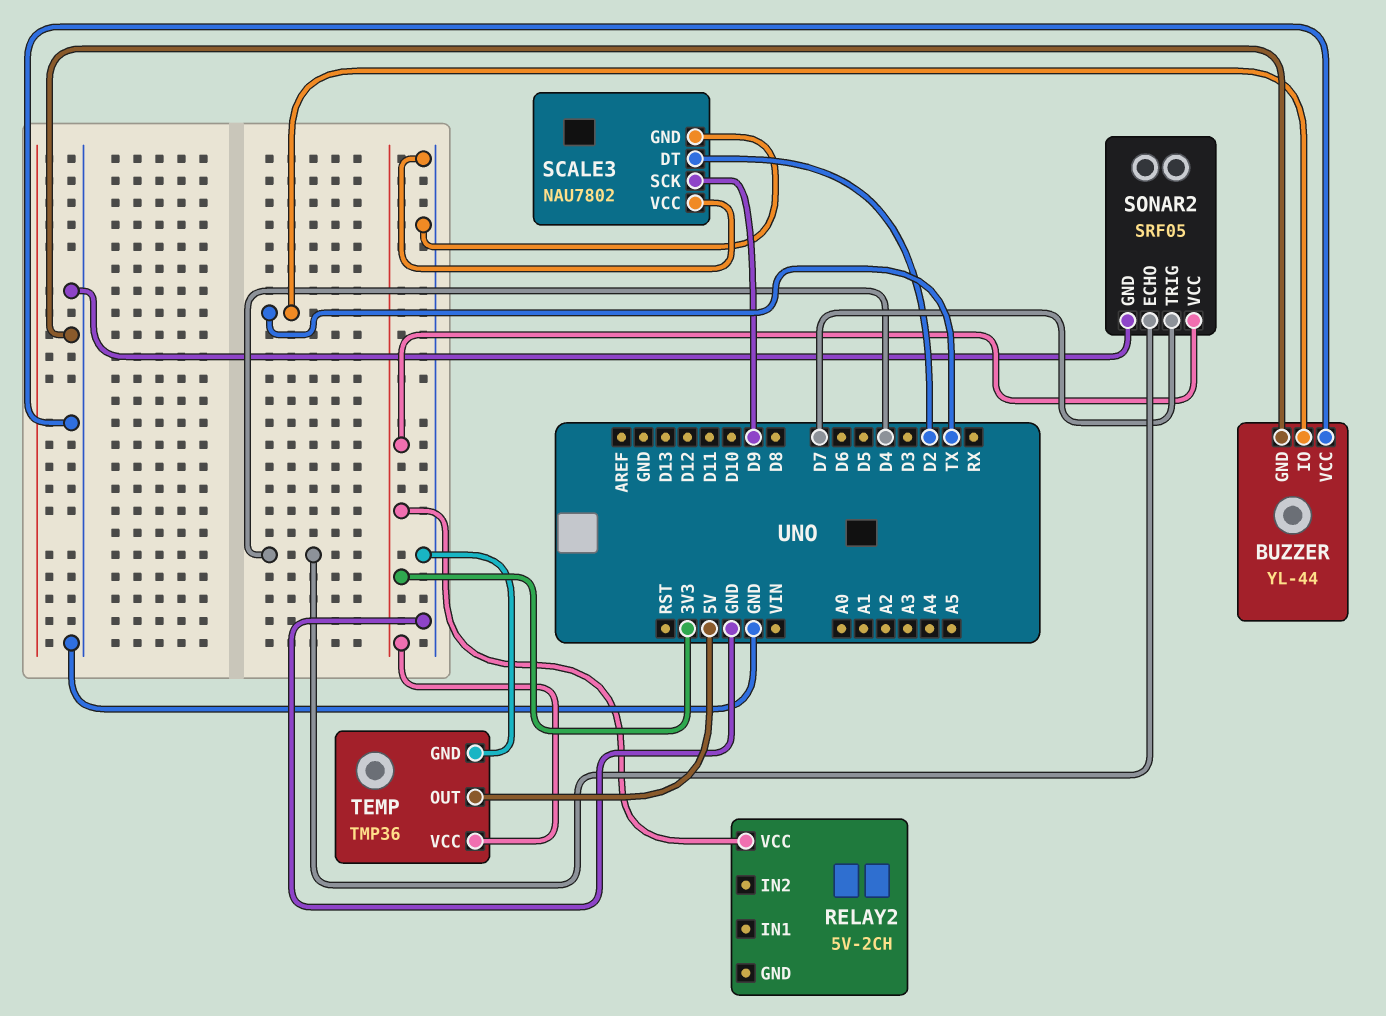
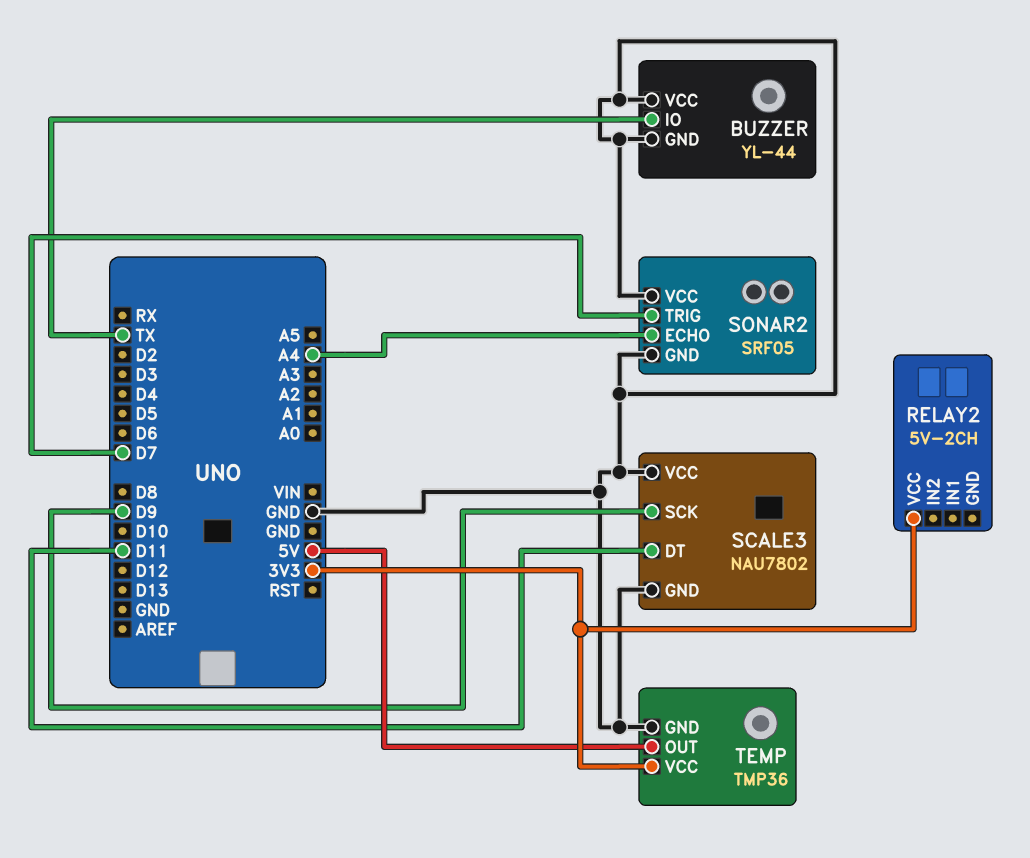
SCALE3 pin DT: D2 -> D11
SONAR2 pin ECHO: D4 -> A4
SONAR2 pin VCC: 3V3 -> GND

